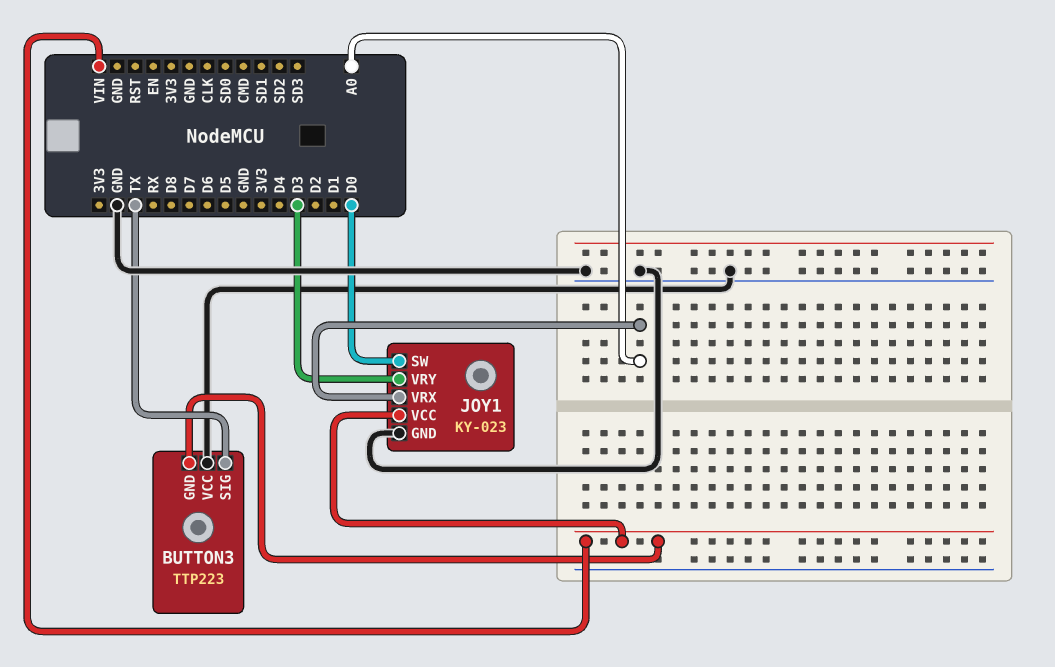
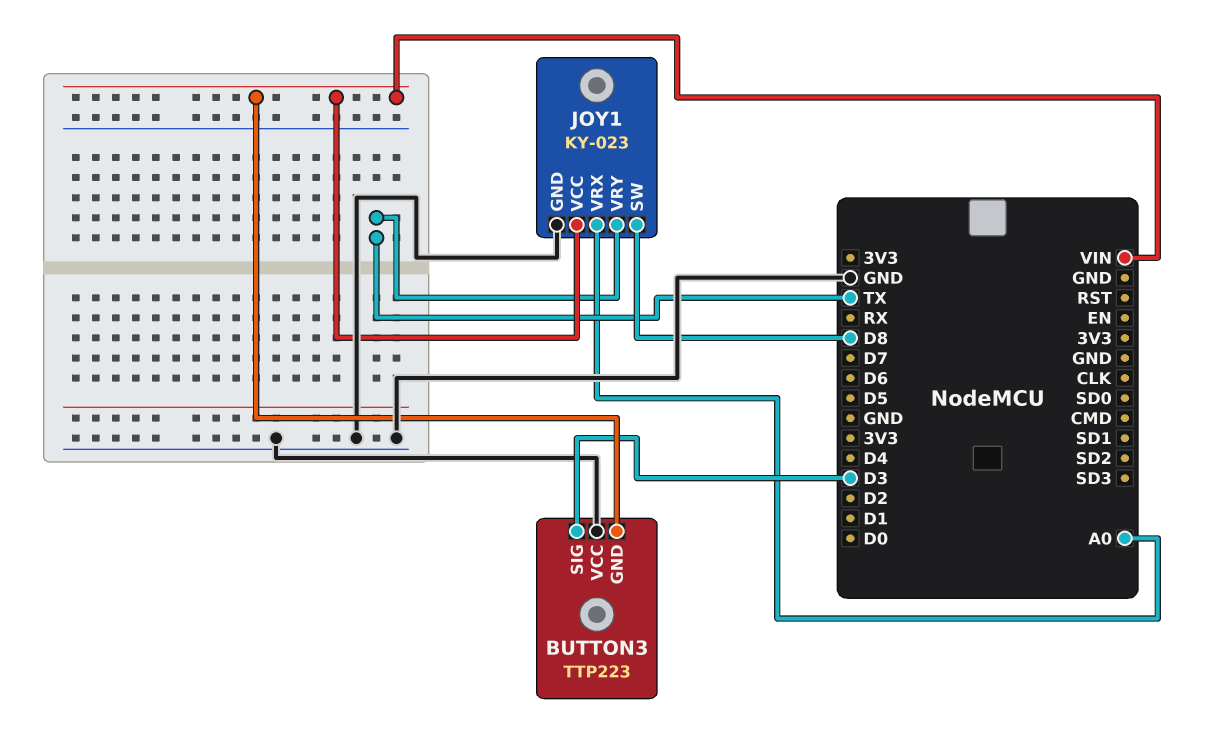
BUTTON3 pin SIG: TX -> D3
JOY1 pin SW: D0 -> D8
JOY1 pin VRY: D3 -> TX

